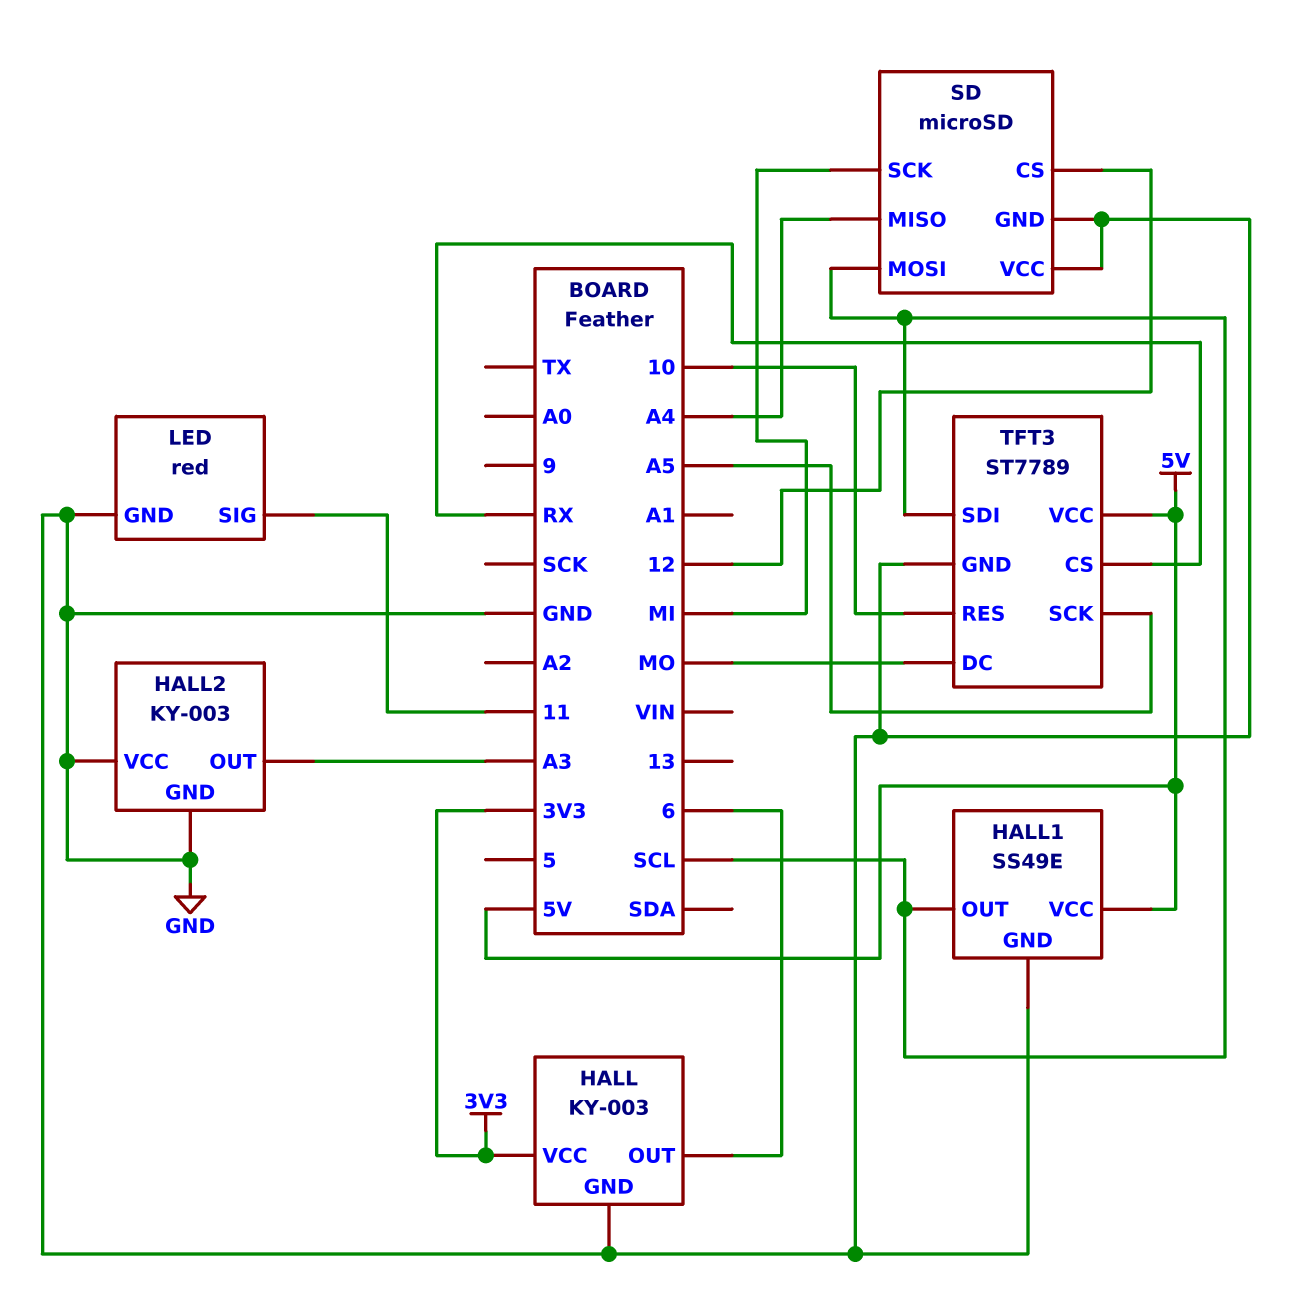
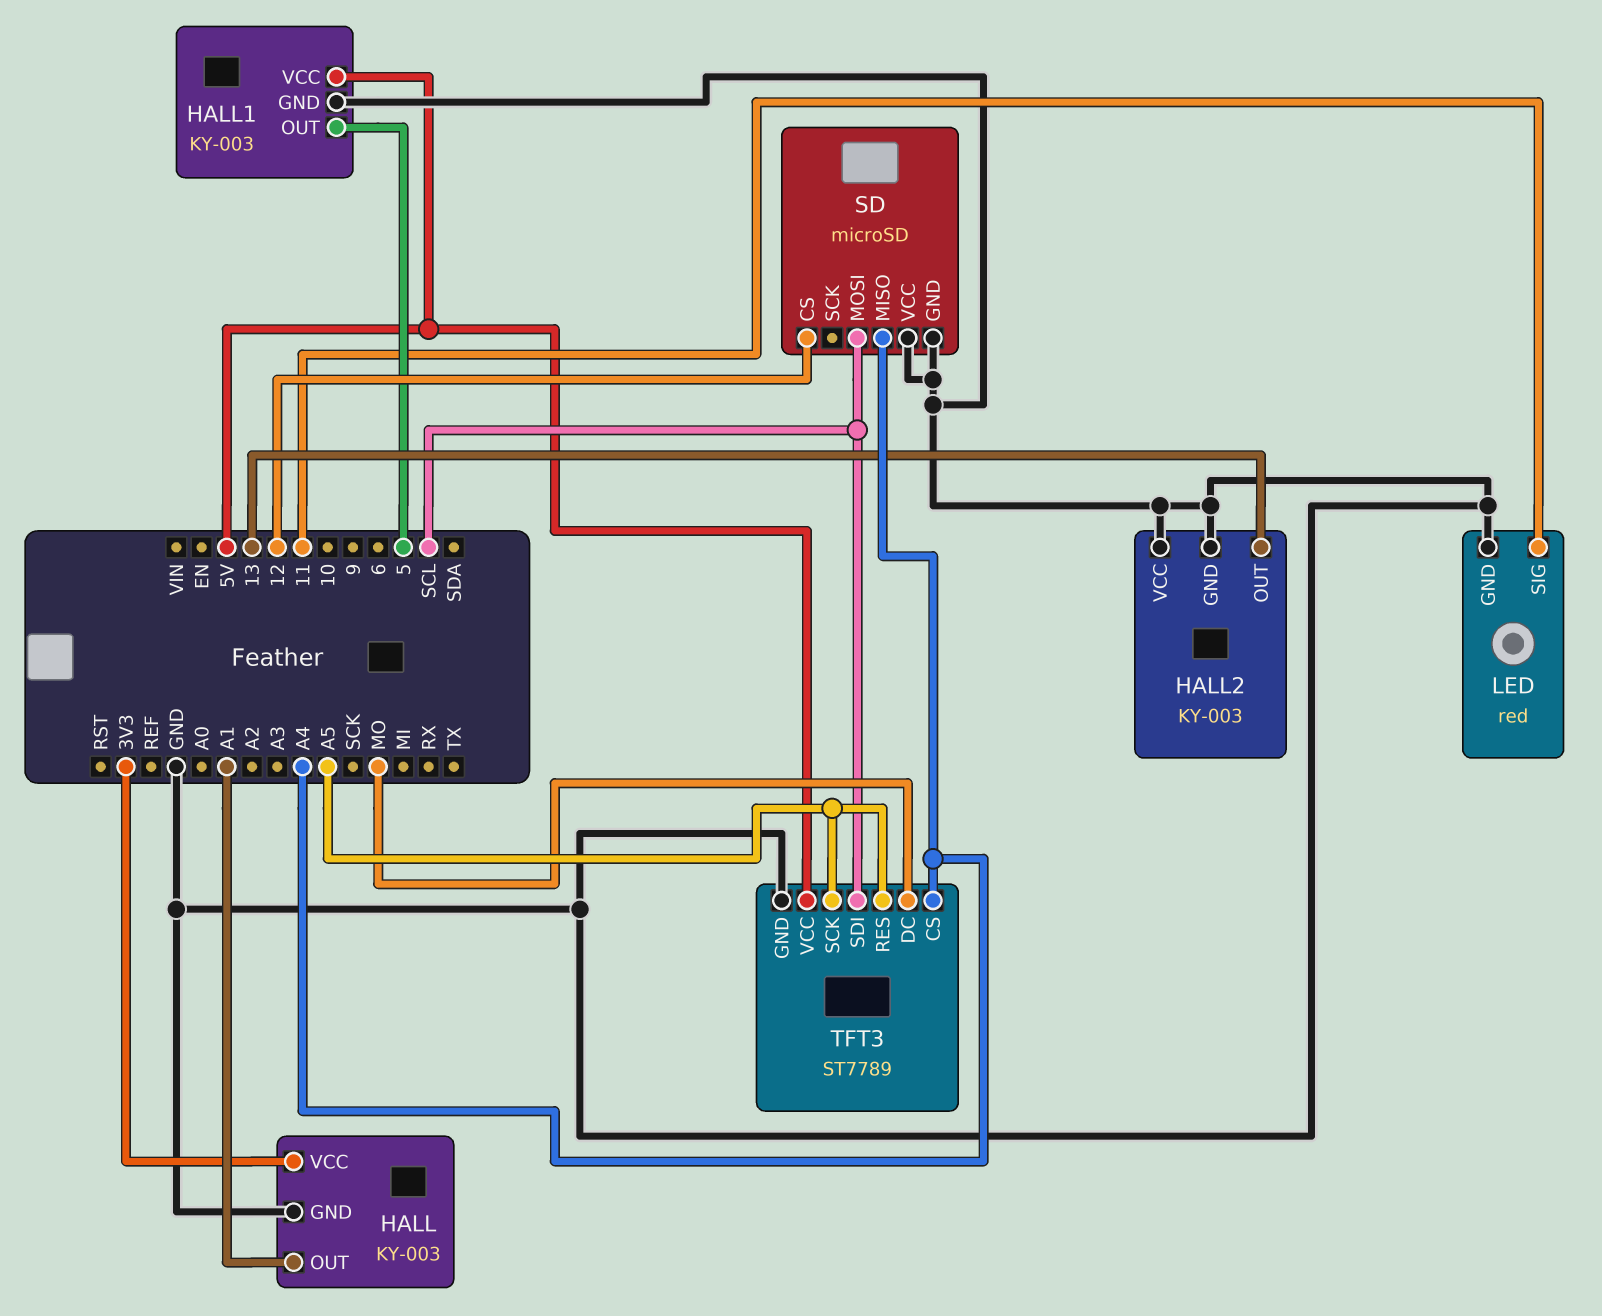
HALL pin OUT: 6 -> A1
HALL1: SS49E -> KY-003
HALL1 pin OUT: SCL -> 5
HALL2 pin OUT: A3 -> 13
SD pin SCK: MI -> none
TFT3 pin CS: RX -> A4
TFT3 pin RES: 10 -> A5

